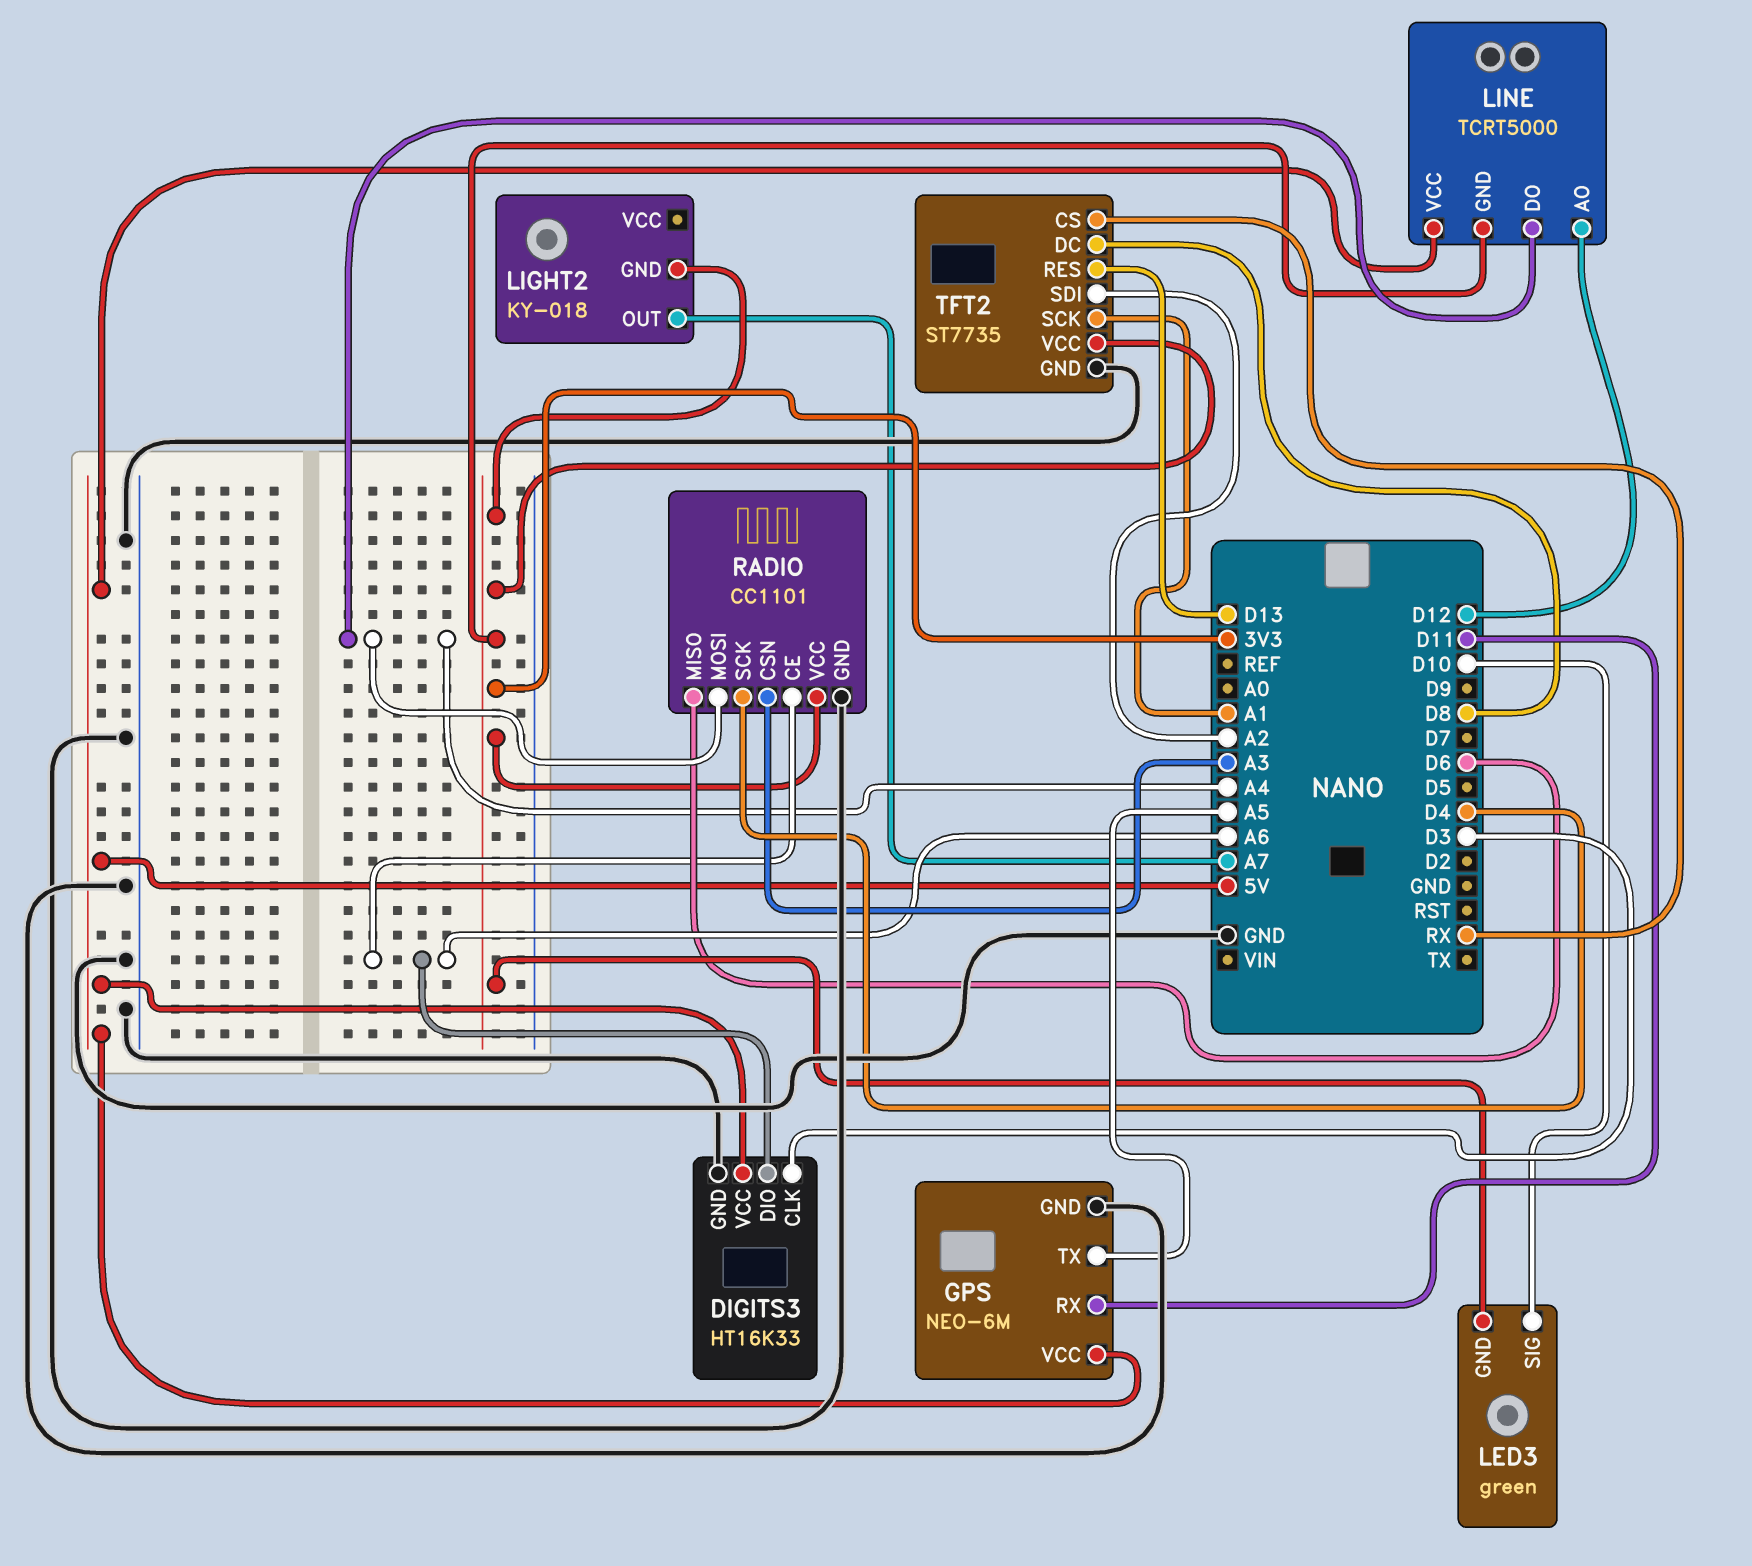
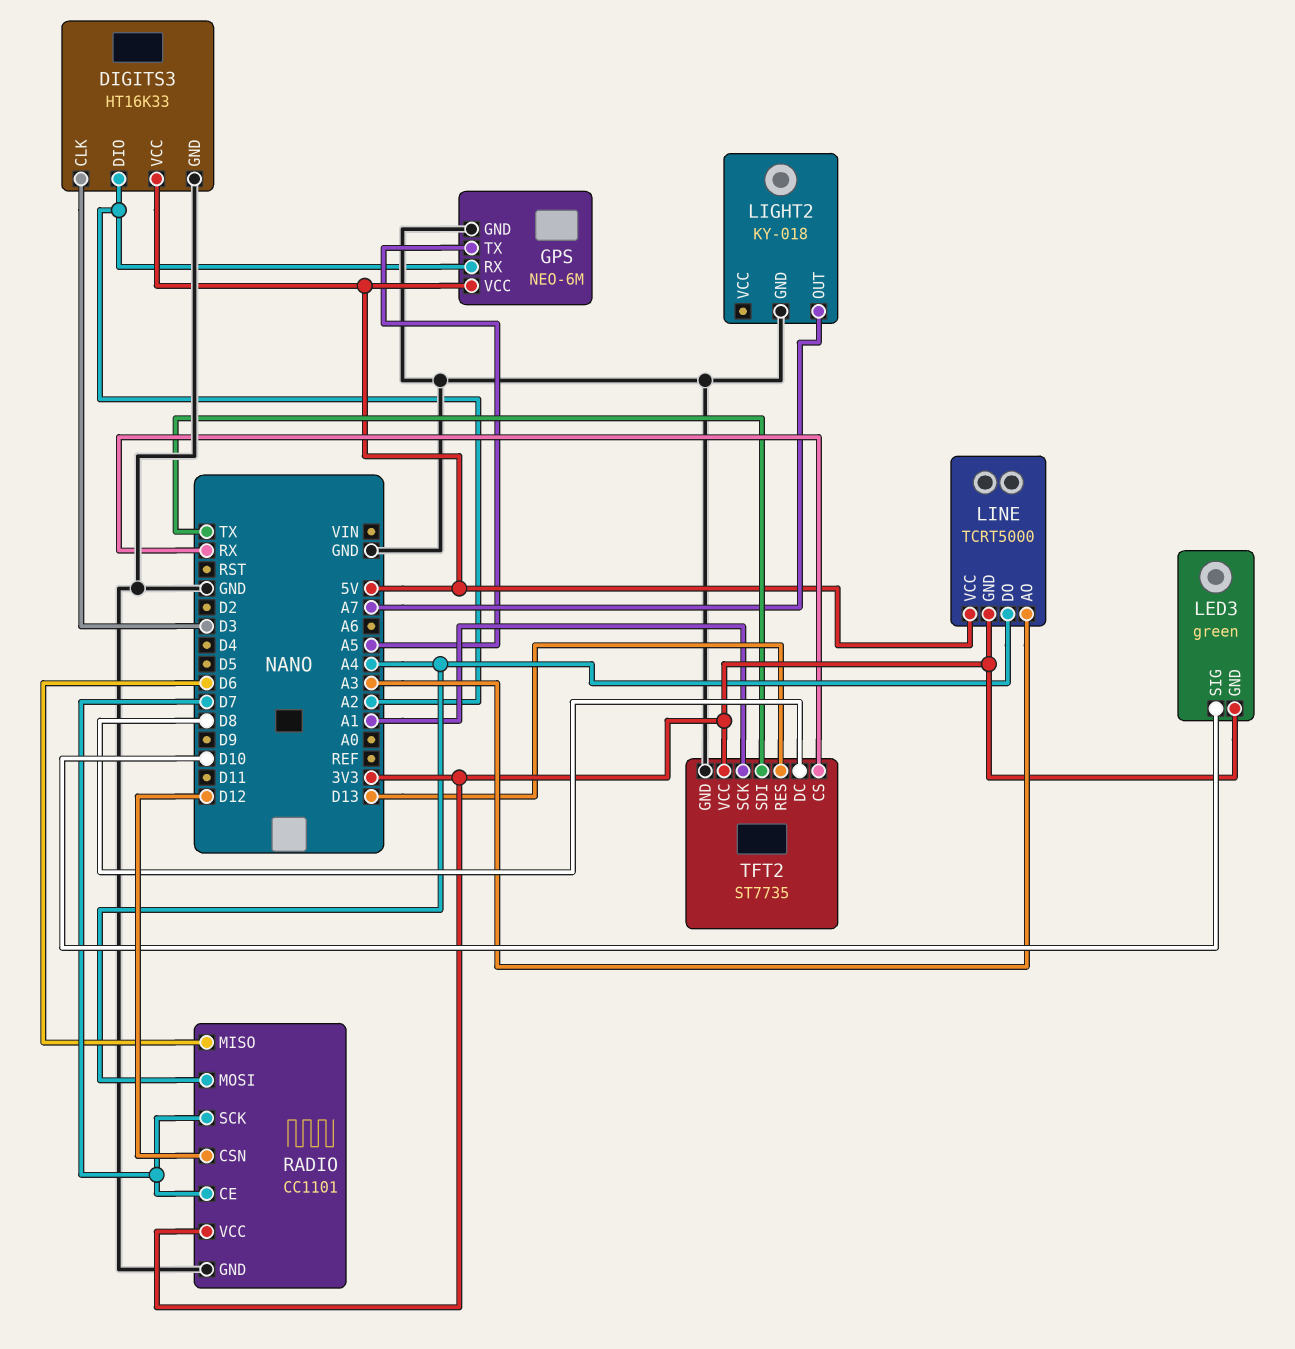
DIGITS3 pin DIO: A6 -> A2
GPS pin RX: D11 -> A2
LIGHT2 pin GND: 3V3 -> GND
LINE pin AO: D12 -> A3
RADIO pin CE: A6 -> D7
RADIO pin CSN: A3 -> D12
RADIO pin SCK: D4 -> D7
TFT2 pin SDI: A2 -> TX

